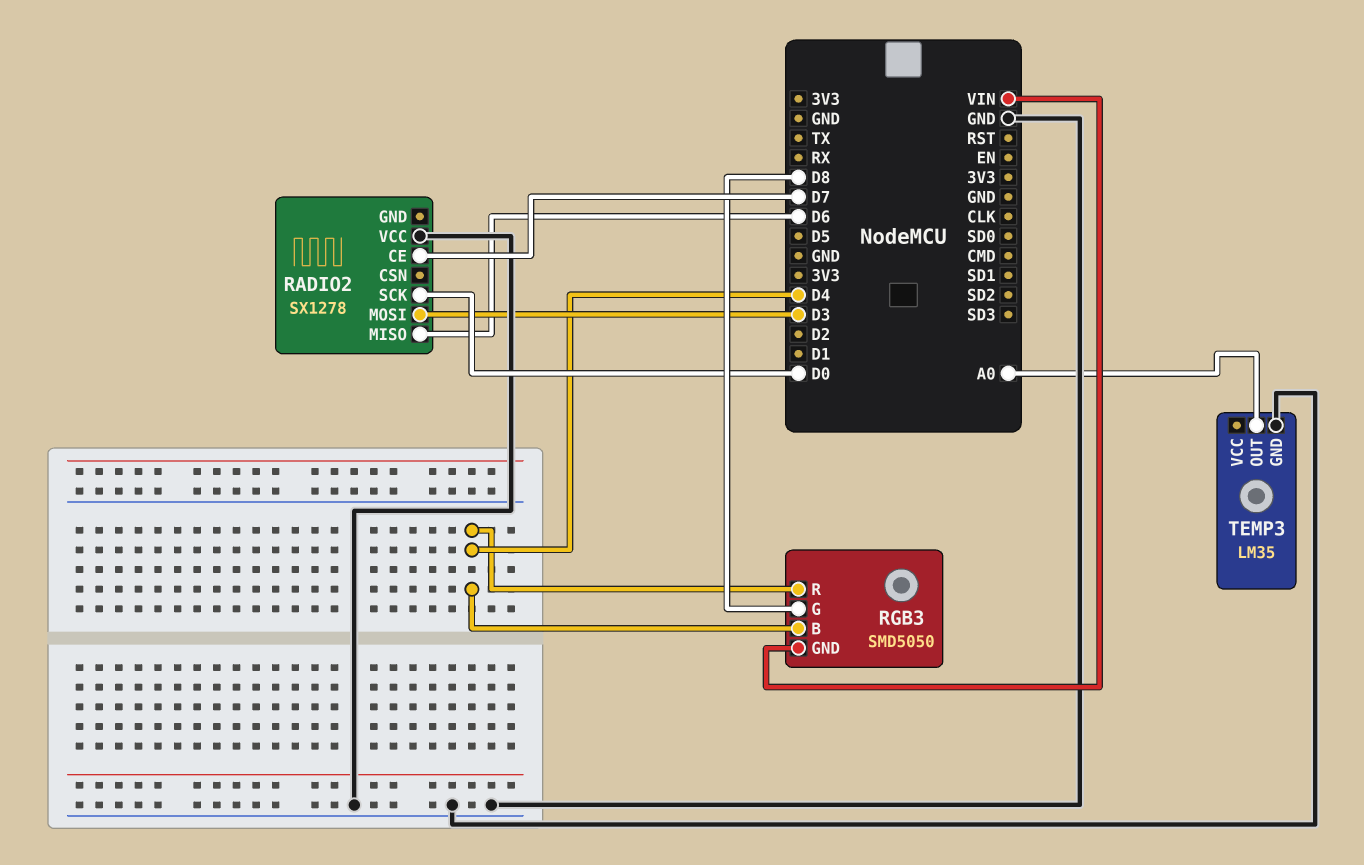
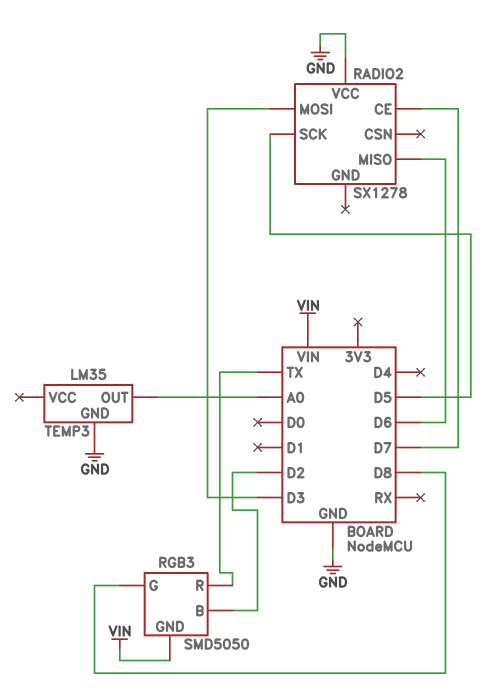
RADIO2 pin SCK: D0 -> D5
RGB3 pin B: D4 -> D2
RGB3 pin R: D4 -> TX

